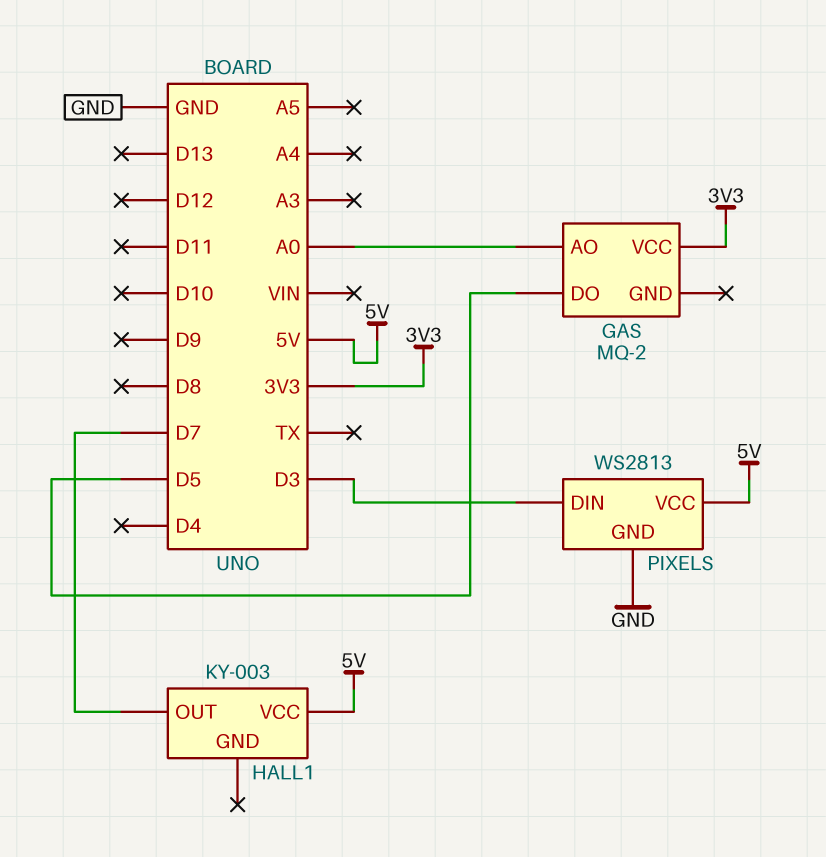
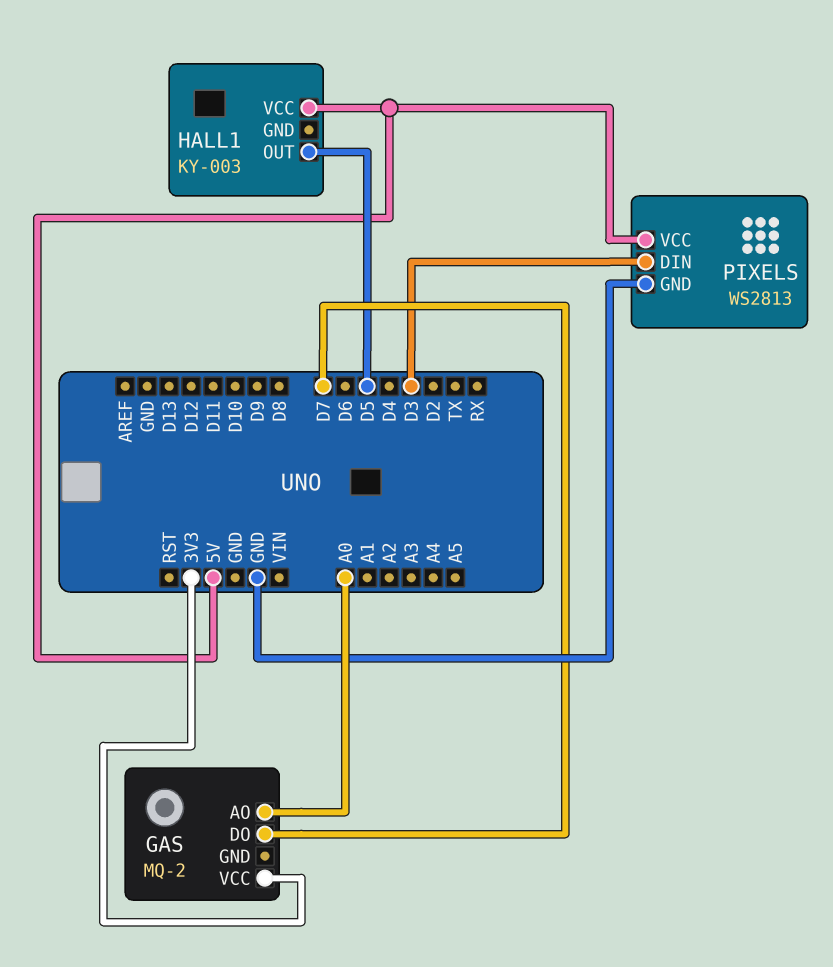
GAS pin DO: D5 -> D7
HALL1 pin OUT: D7 -> D5

